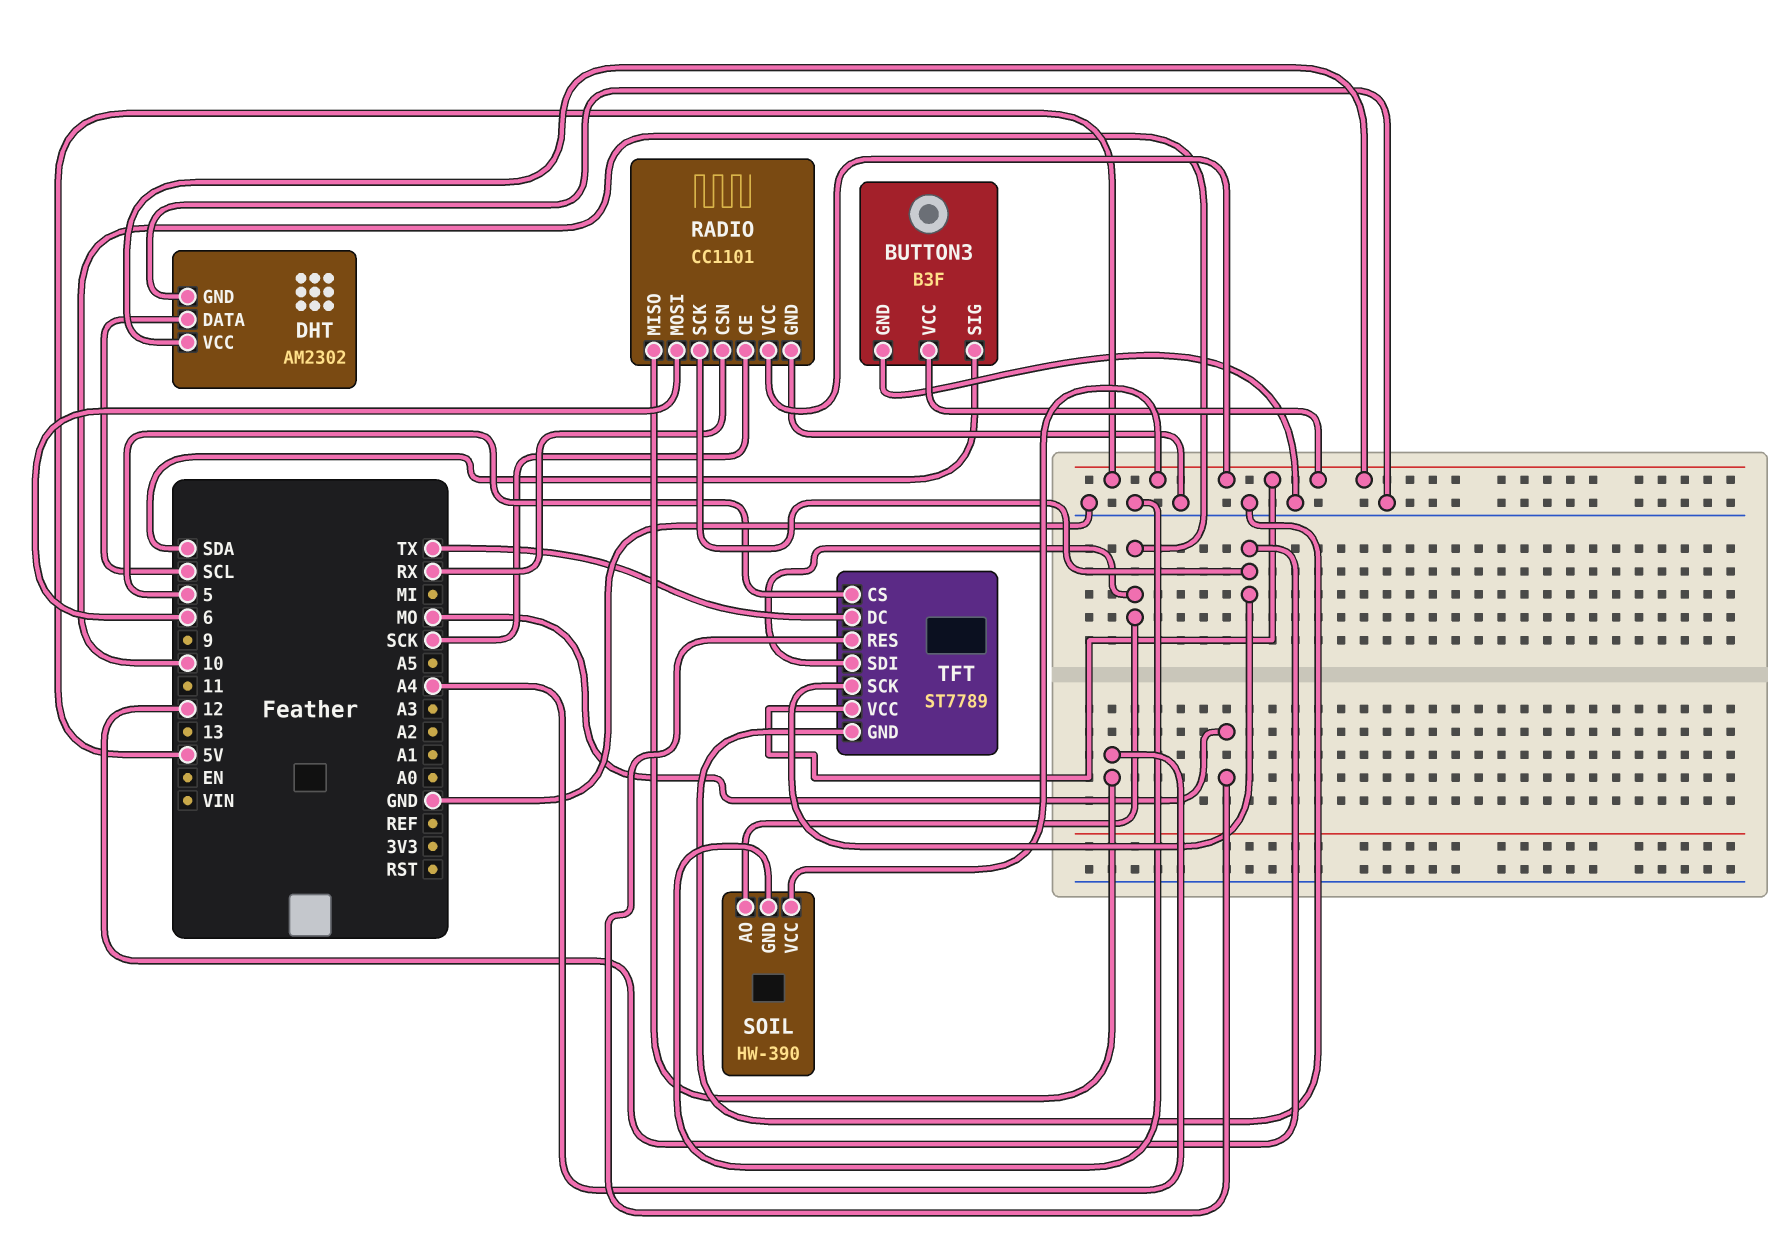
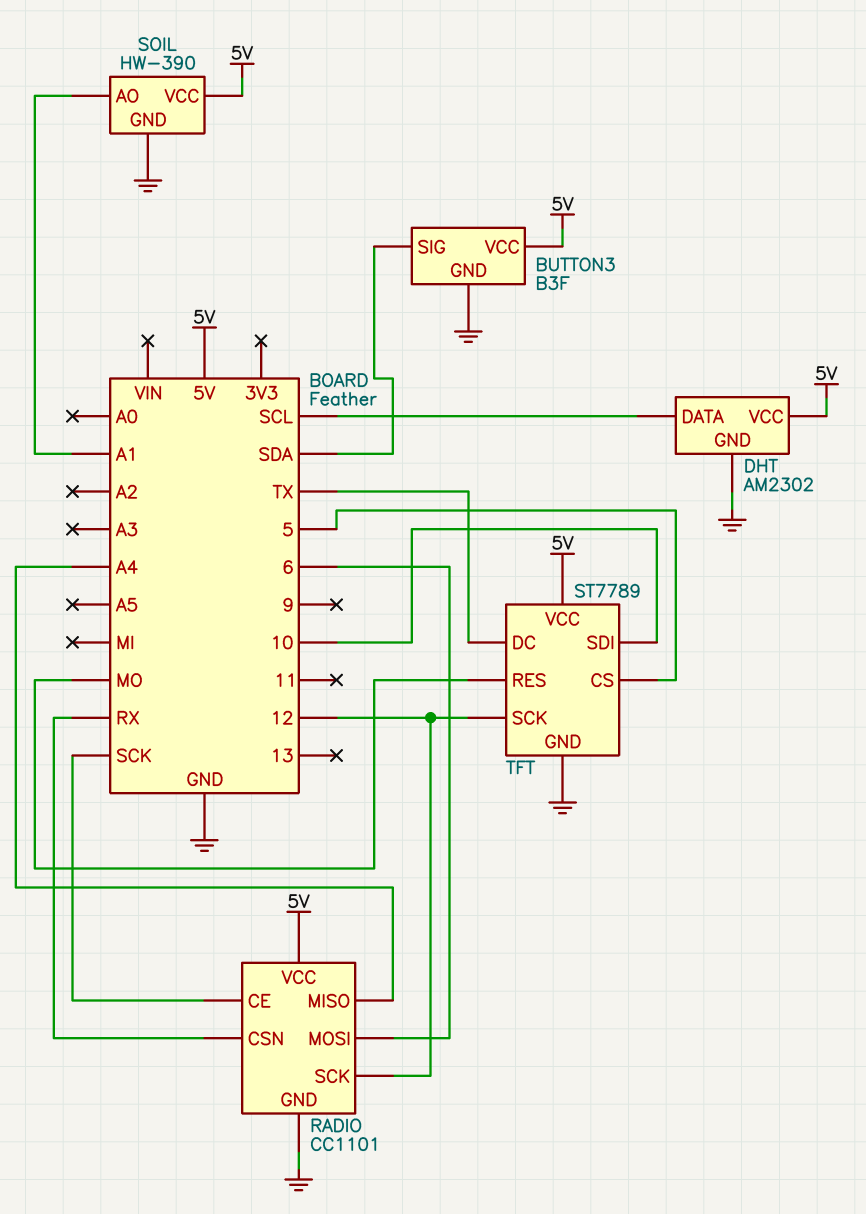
SOIL pin AO: 10 -> A1

